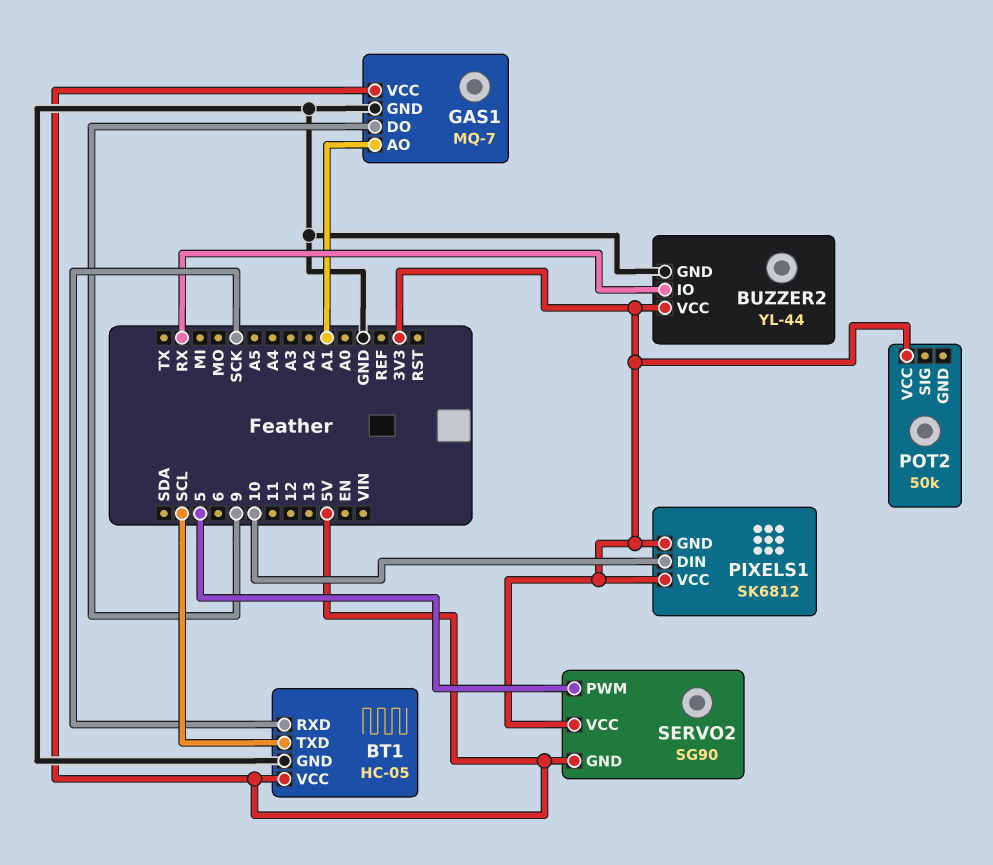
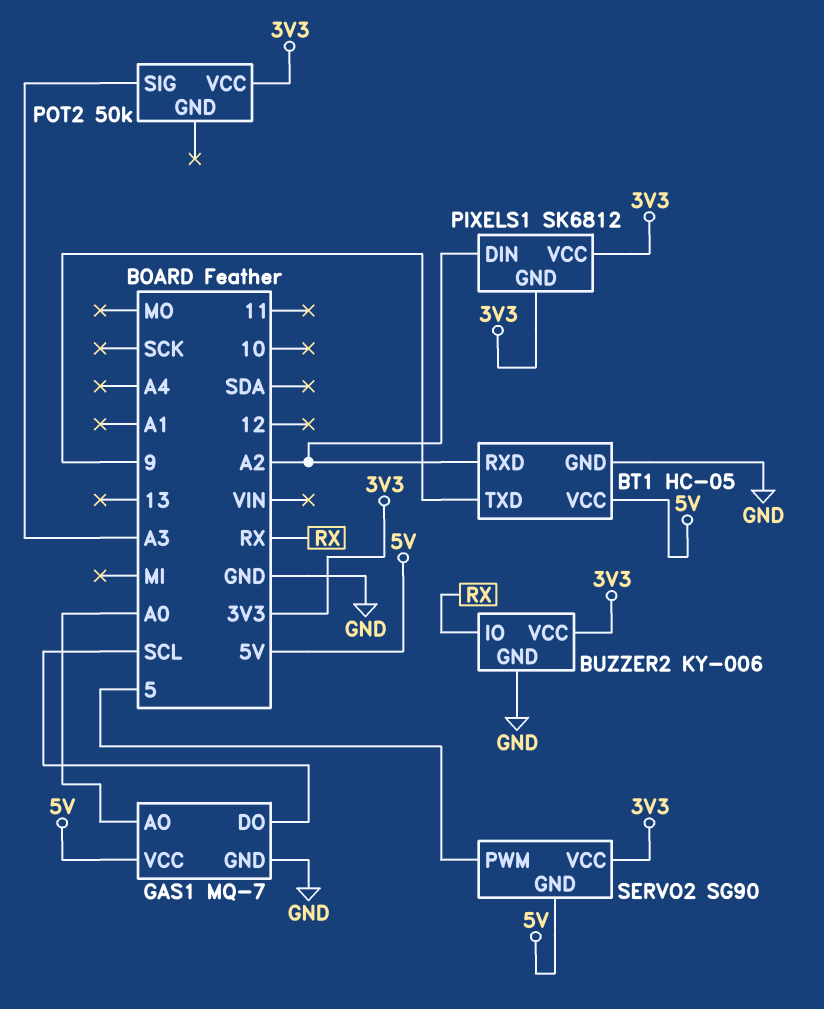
BT1 pin RXD: SCK -> A2
BT1 pin TXD: SCL -> 9
BUZZER2: YL-44 -> KY-006
GAS1 pin AO: A1 -> A0
GAS1 pin DO: 9 -> SCL
PIXELS1 pin DIN: 10 -> A2
POT2 pin SIG: none -> A3

